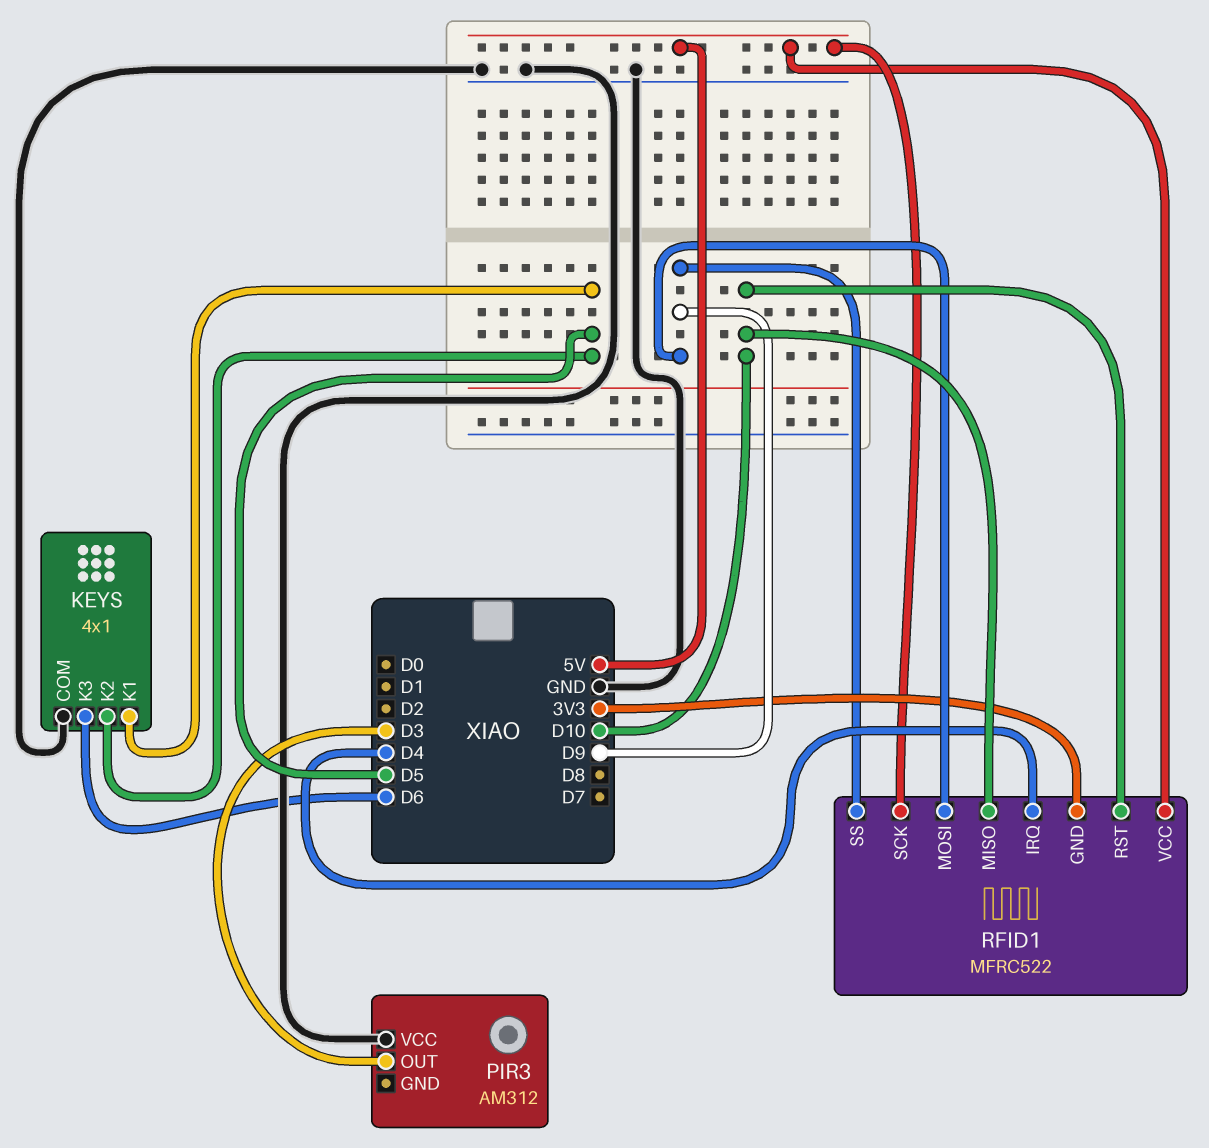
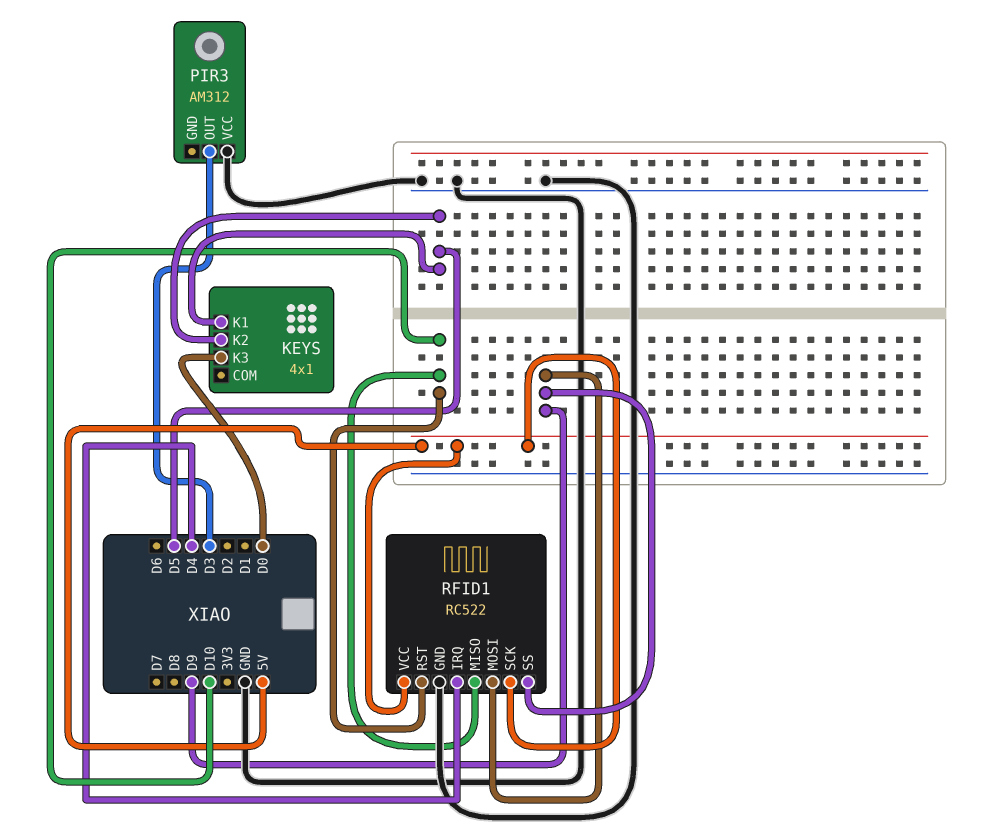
KEYS pin COM: GND -> none
KEYS pin K3: D6 -> D0
RFID1: MFRC522 -> RC522
RFID1 pin GND: 3V3 -> GND

